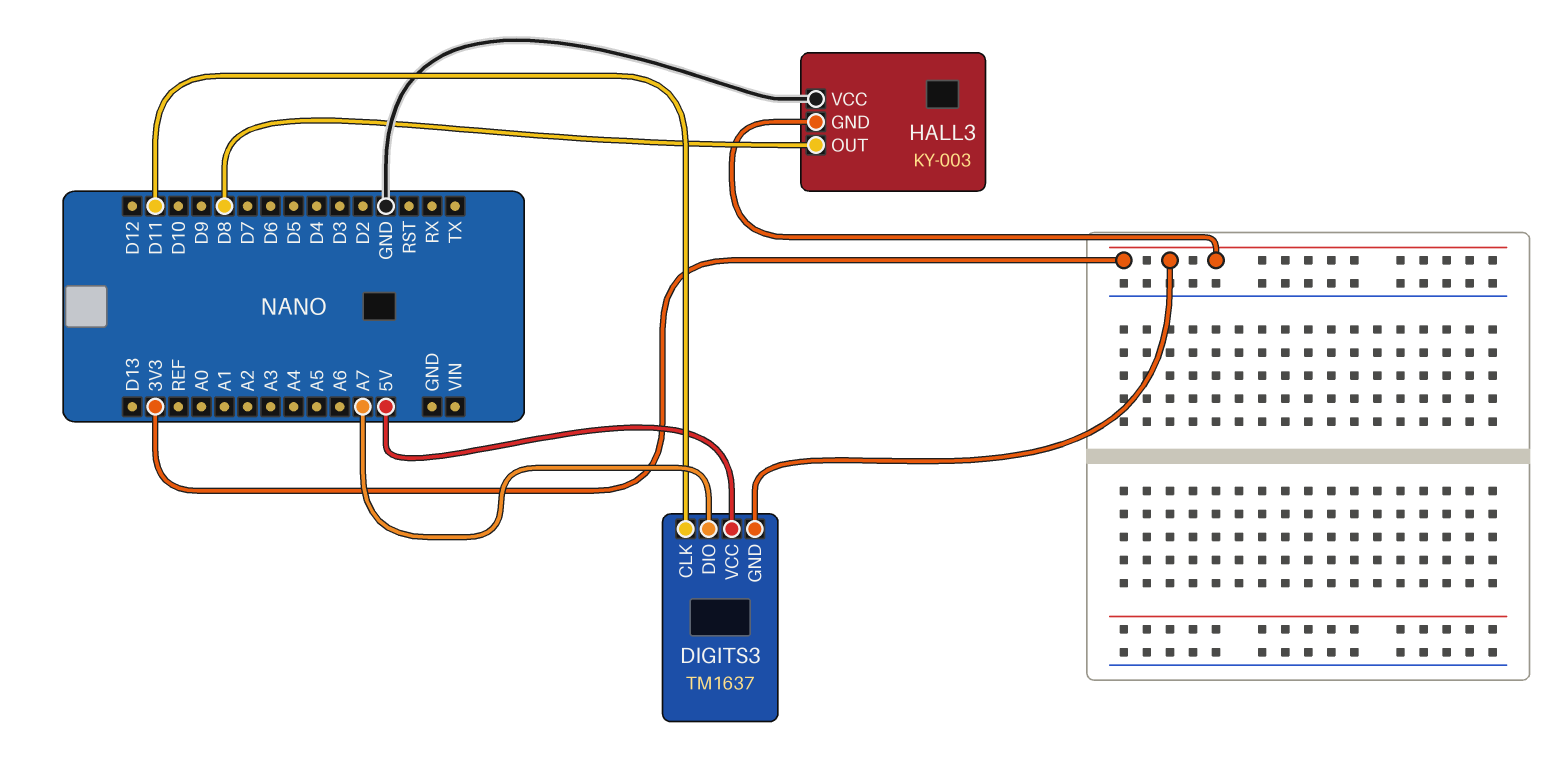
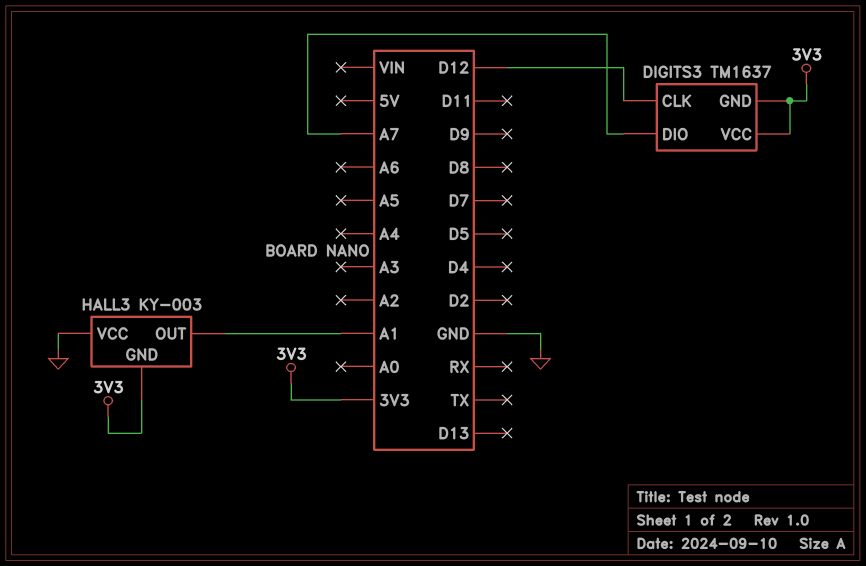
DIGITS3 pin CLK: D11 -> D12
DIGITS3 pin VCC: 5V -> 3V3
HALL3 pin OUT: D8 -> A1

